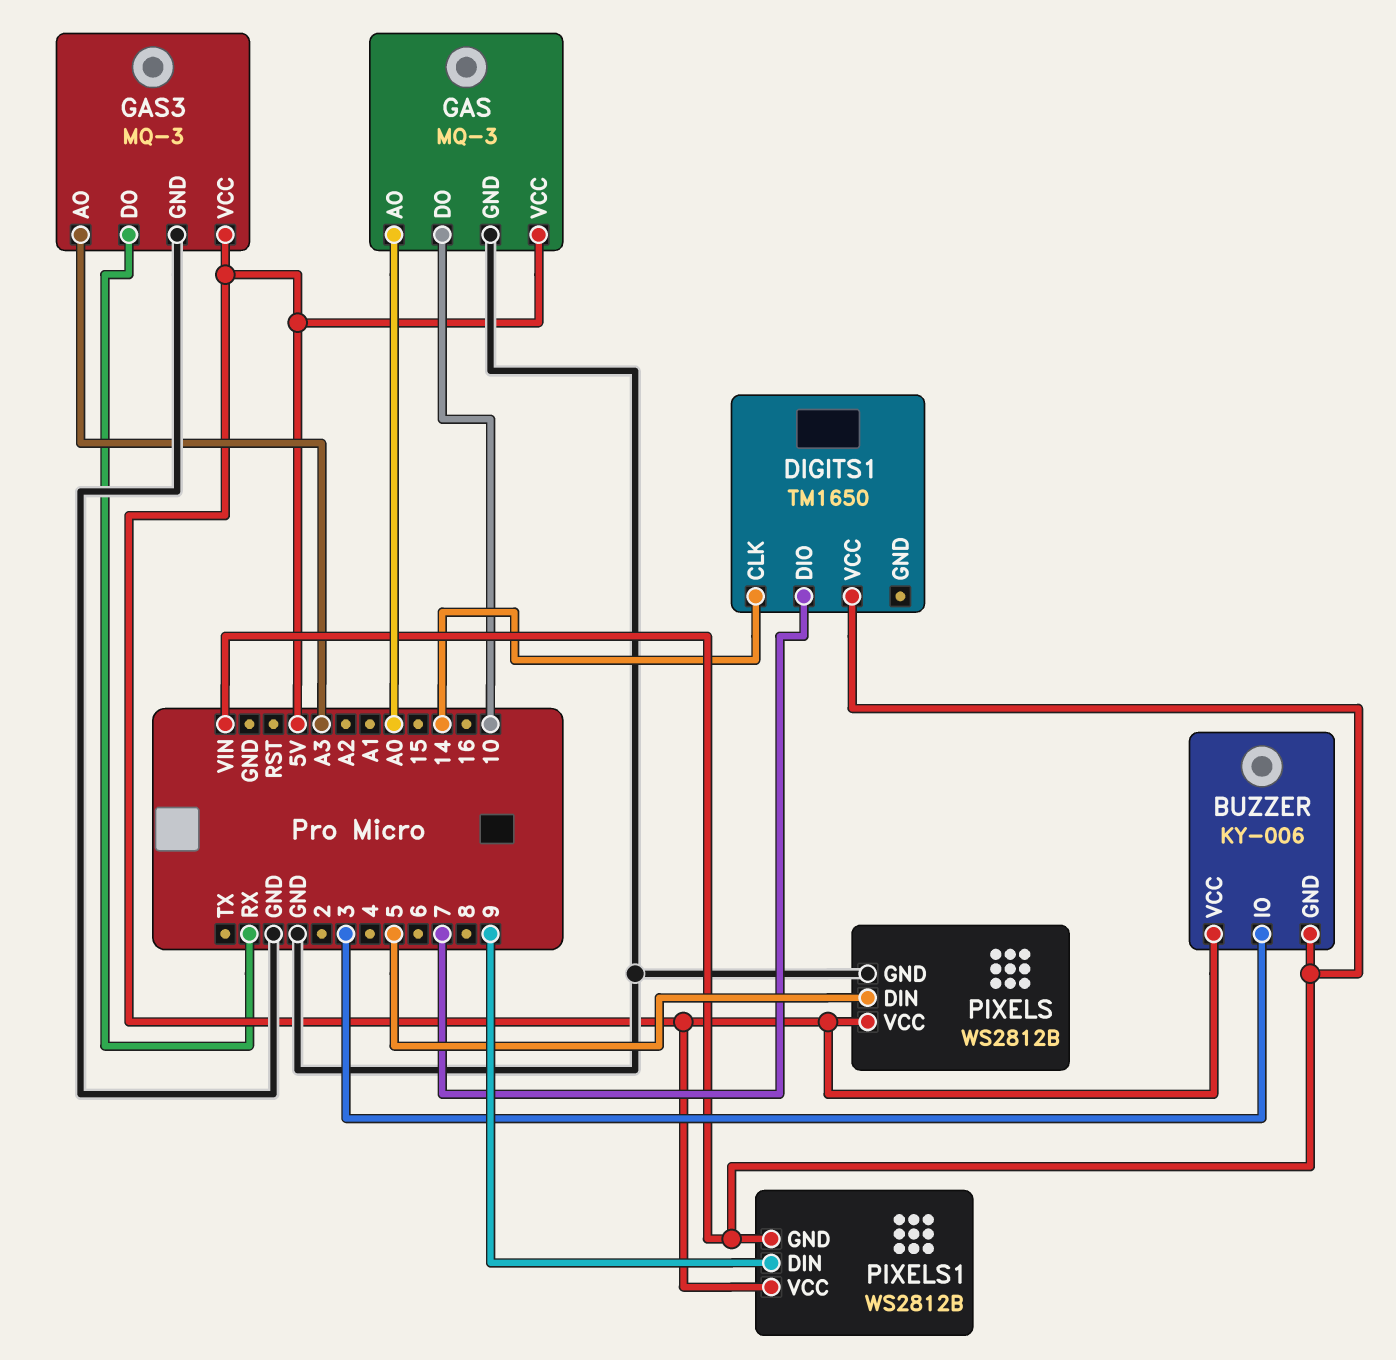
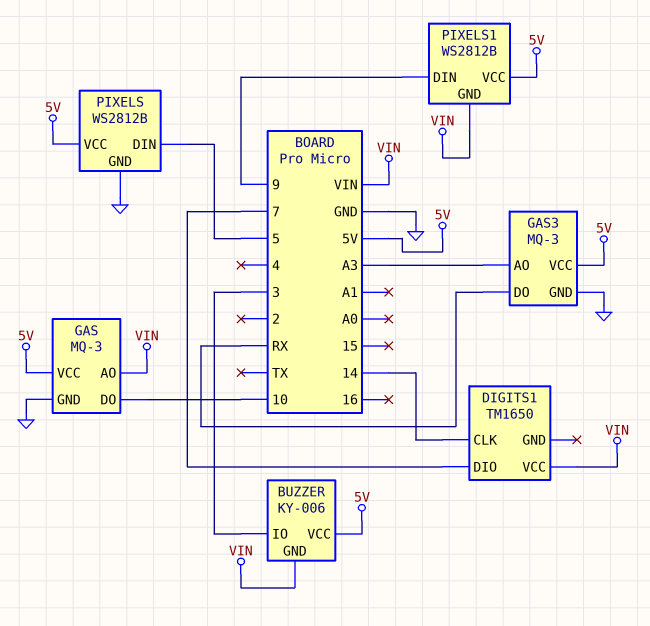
GAS pin AO: A0 -> VIN

